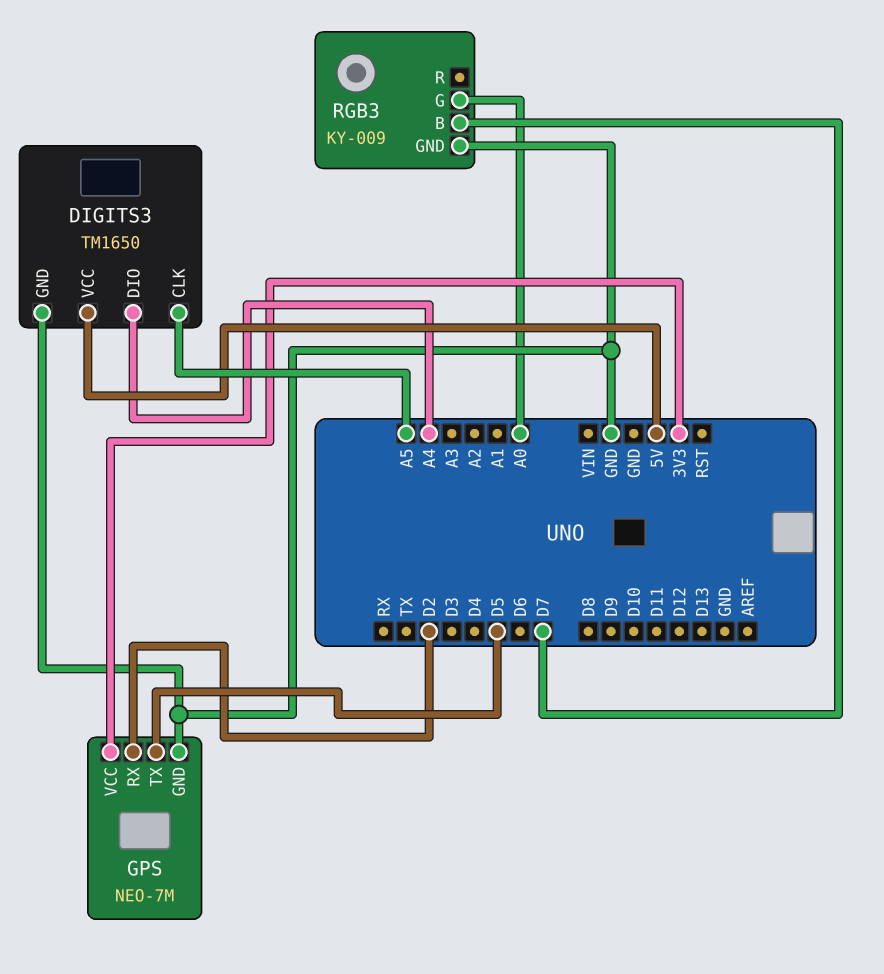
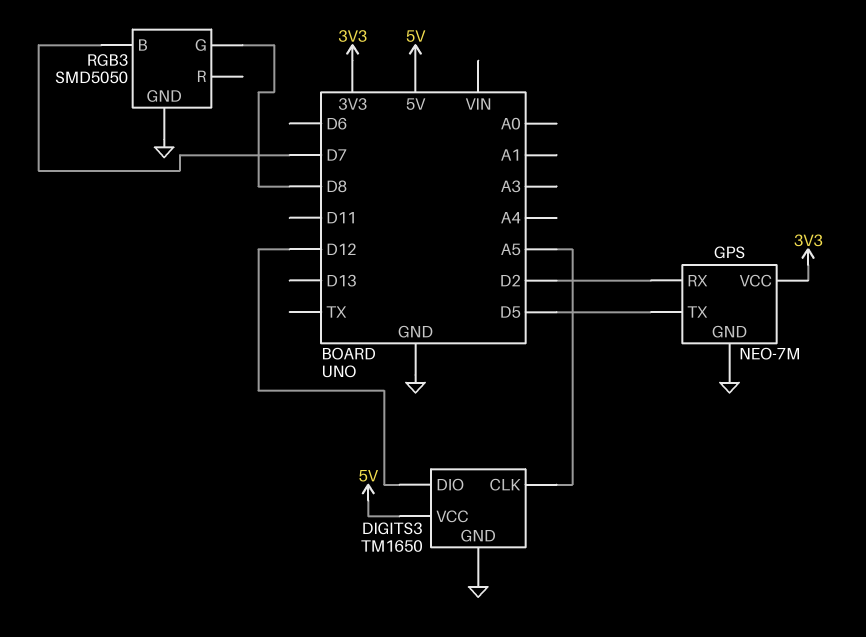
DIGITS3 pin DIO: A4 -> D12
RGB3: KY-009 -> SMD5050
RGB3 pin G: A0 -> D8

